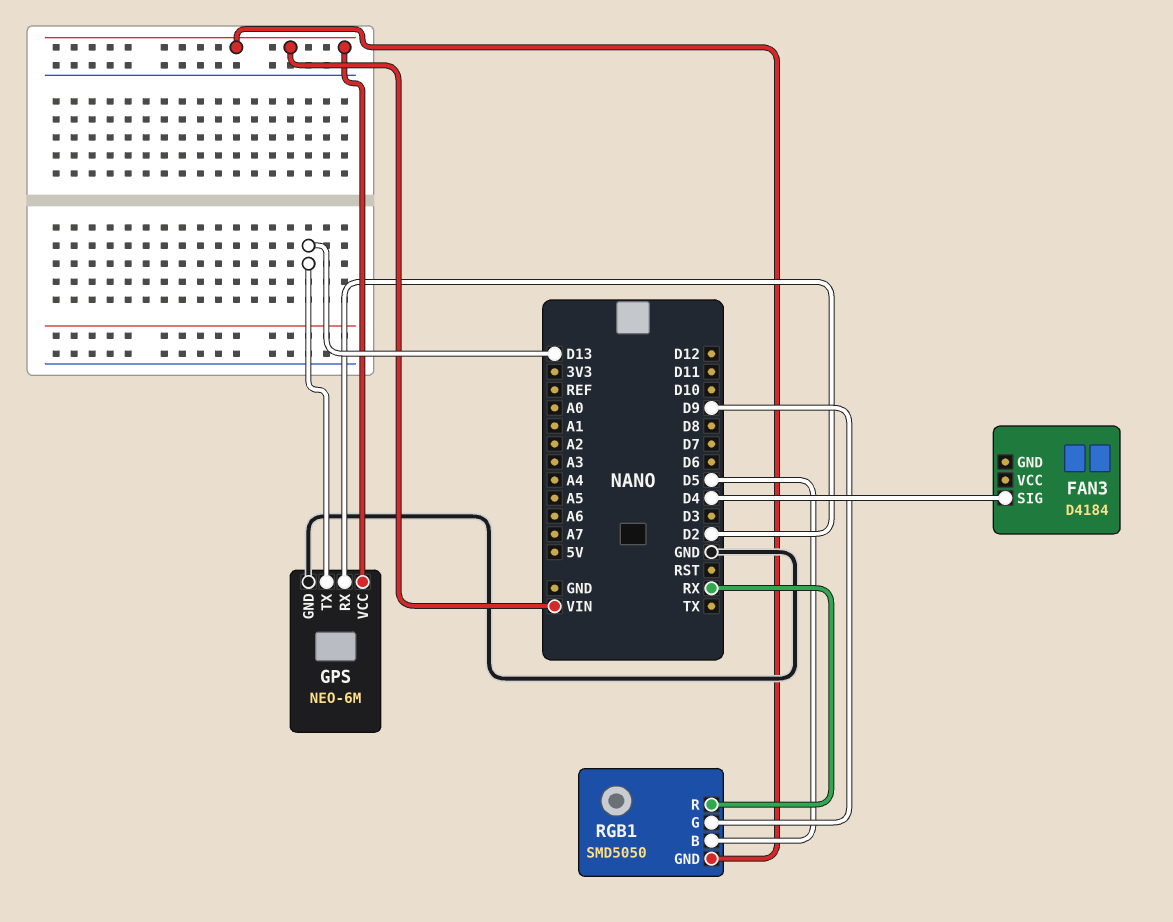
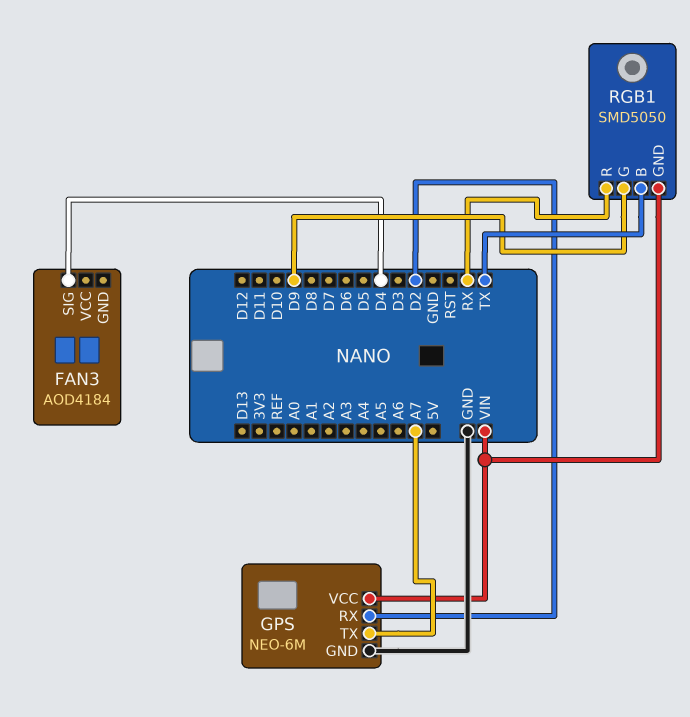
FAN3: D4184 -> AOD4184
GPS pin TX: D13 -> A7
RGB1 pin B: D5 -> TX

